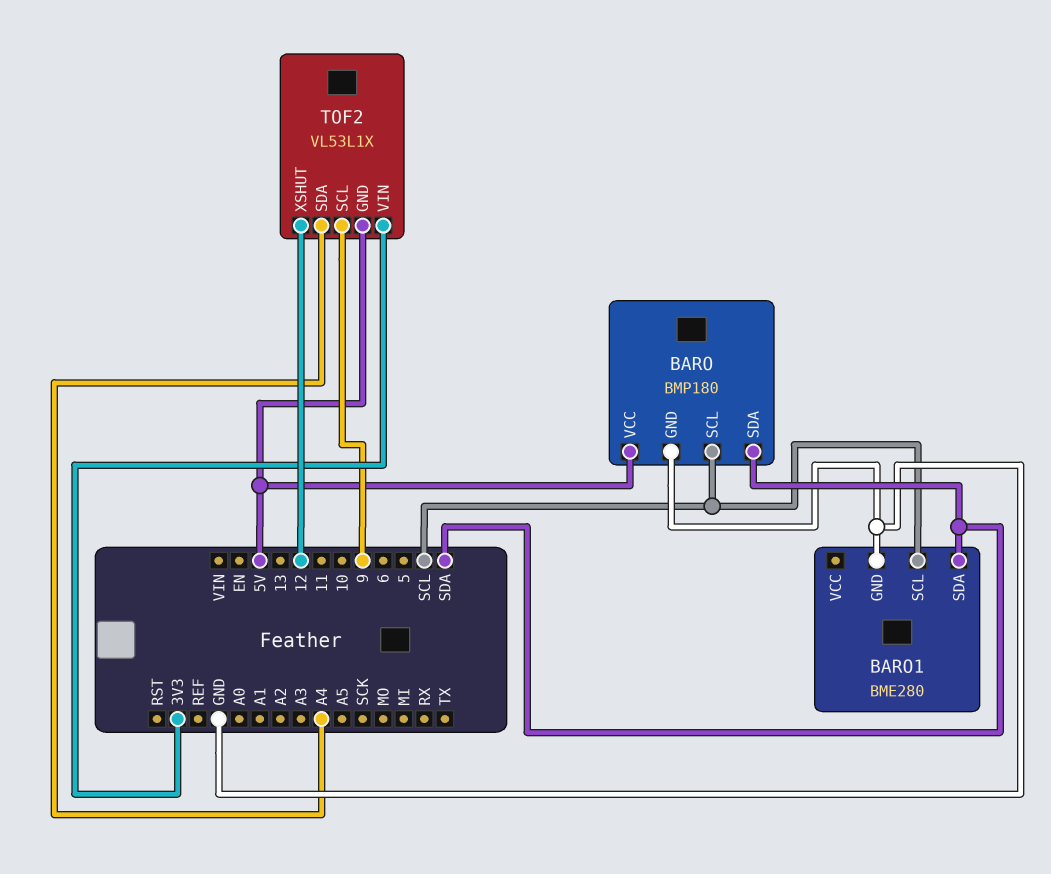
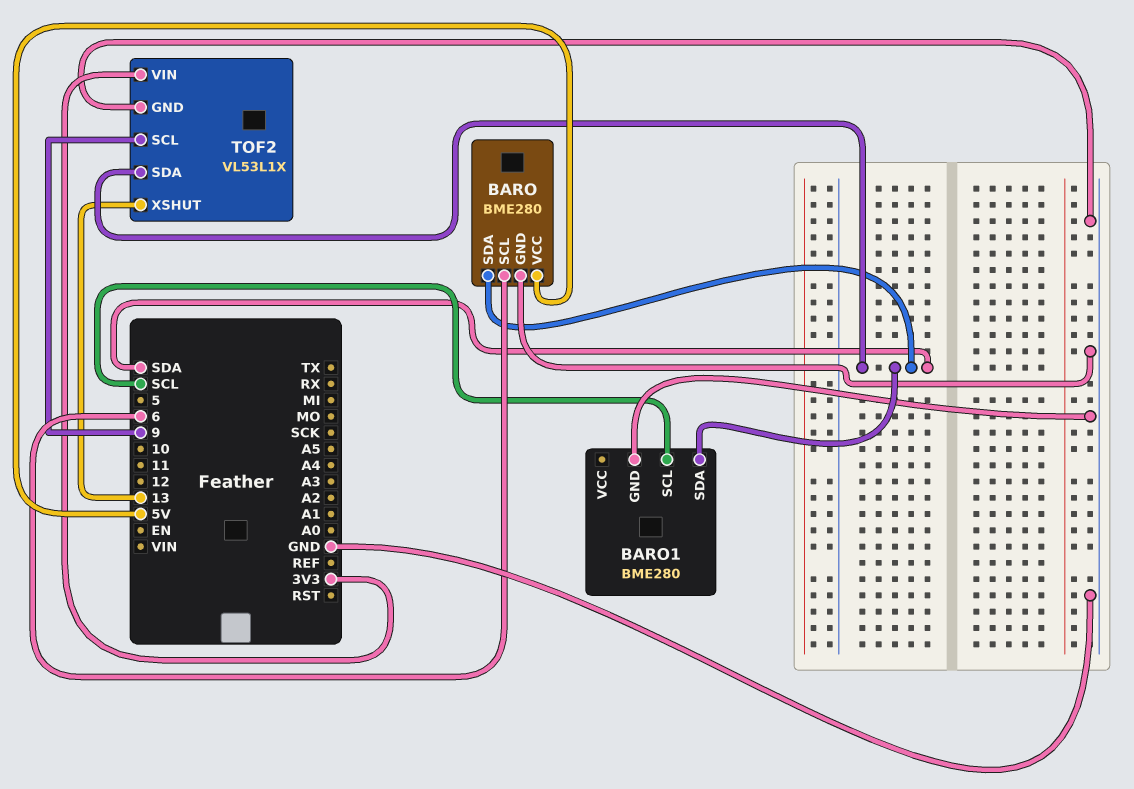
BARO: BMP180 -> BME280
BARO pin SCL: SCL -> 6
TOF2 pin GND: 5V -> GND
TOF2 pin SDA: A4 -> SDA
TOF2 pin XSHUT: 12 -> 13

